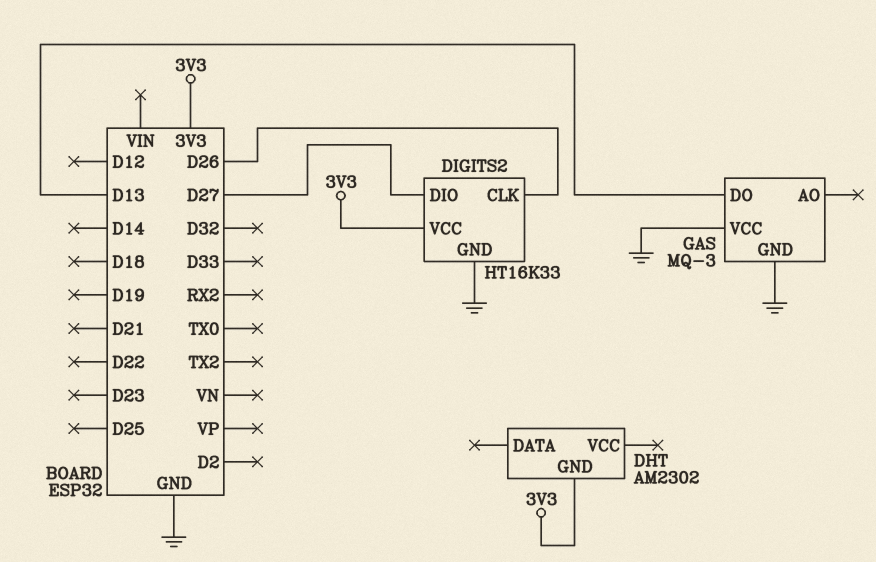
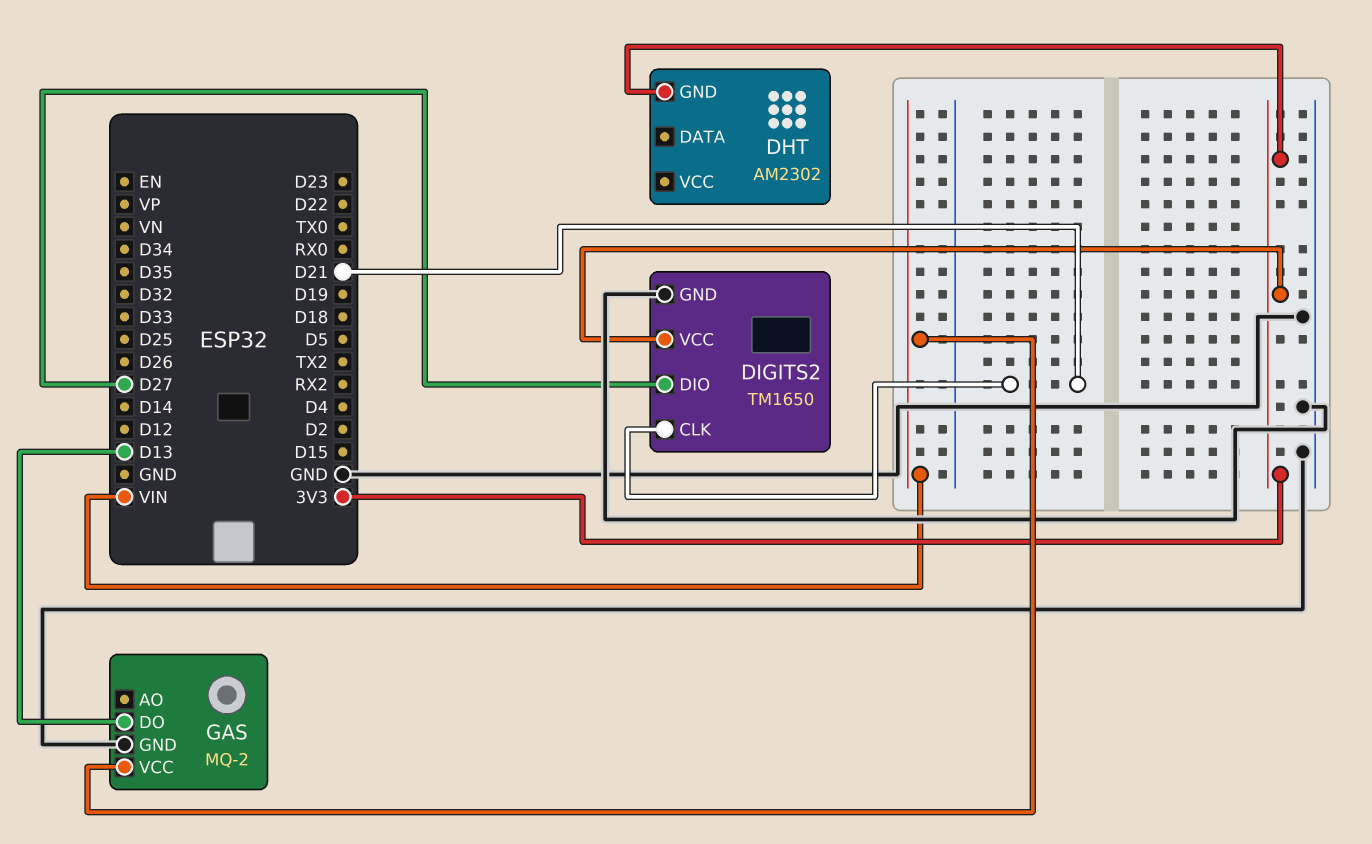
DIGITS2: HT16K33 -> TM1650
DIGITS2 pin CLK: D26 -> D21
GAS: MQ-3 -> MQ-2
GAS pin VCC: GND -> VIN

